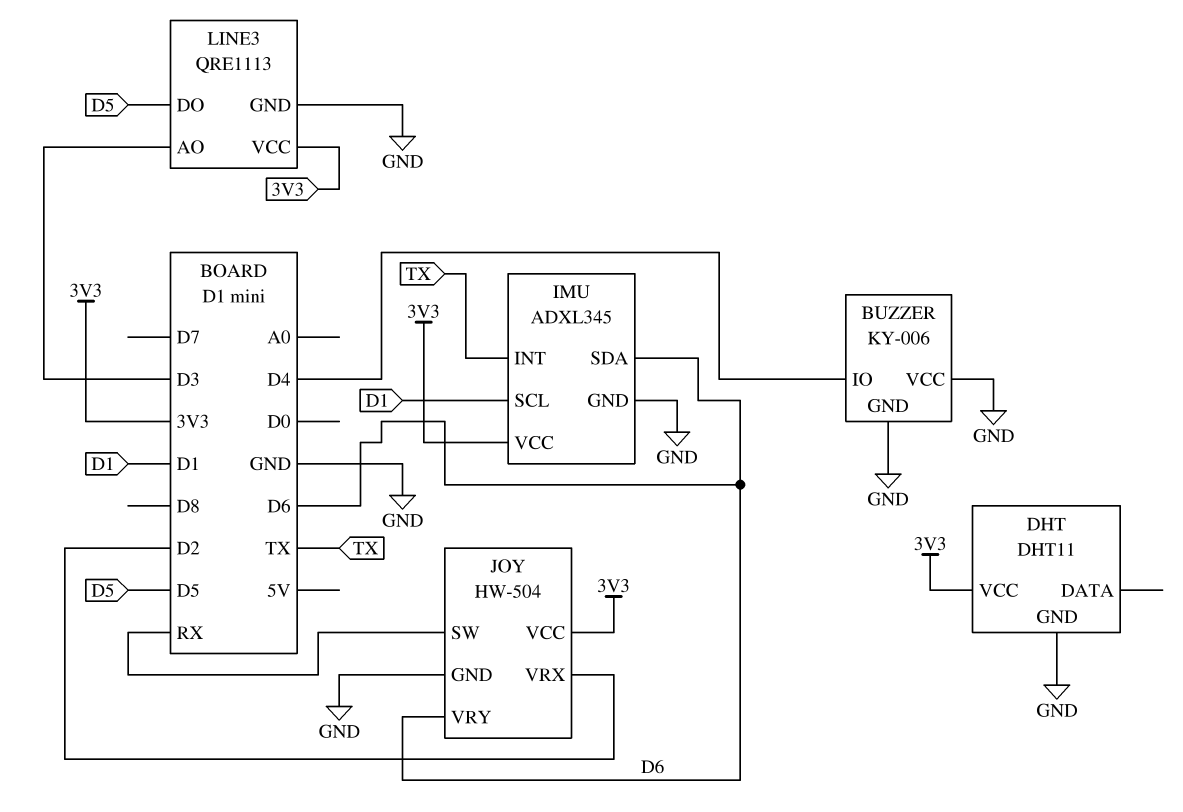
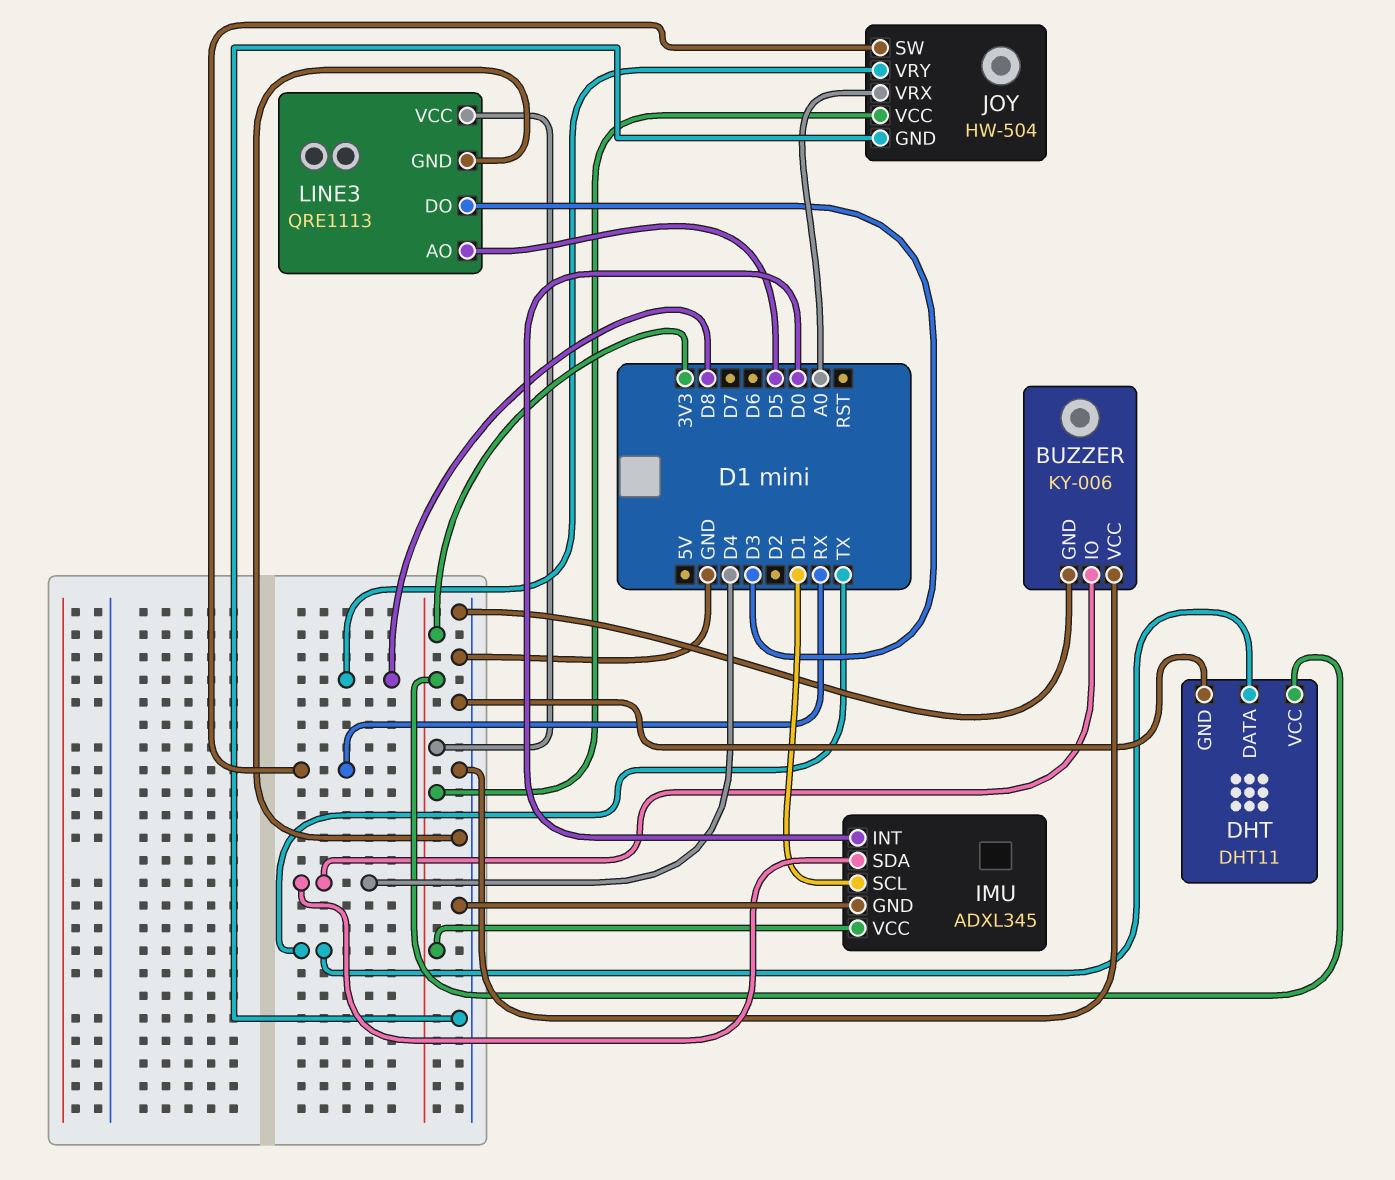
DHT pin DATA: none -> TX
IMU pin INT: TX -> D0
IMU pin SDA: D6 -> D4
JOY pin VRX: D2 -> A0
JOY pin VRY: D6 -> D8
LINE3 pin AO: D3 -> D5
LINE3 pin DO: D5 -> D3

